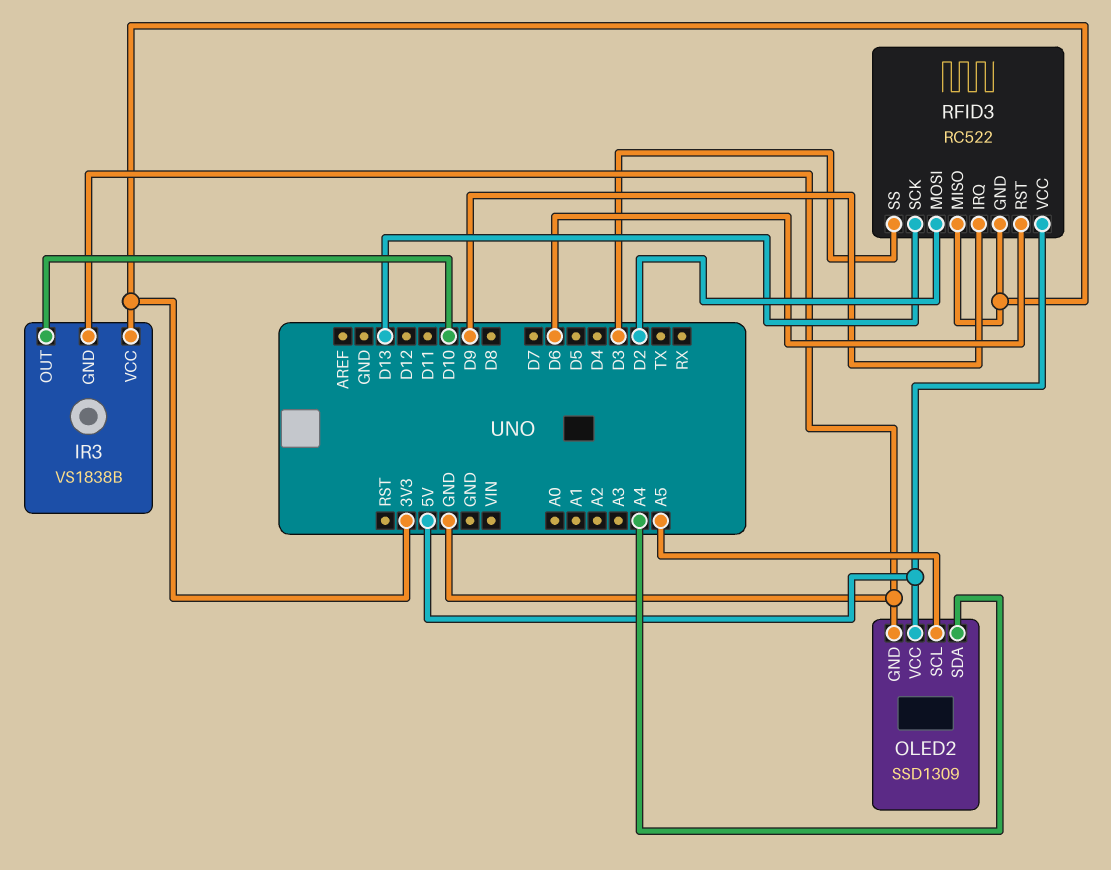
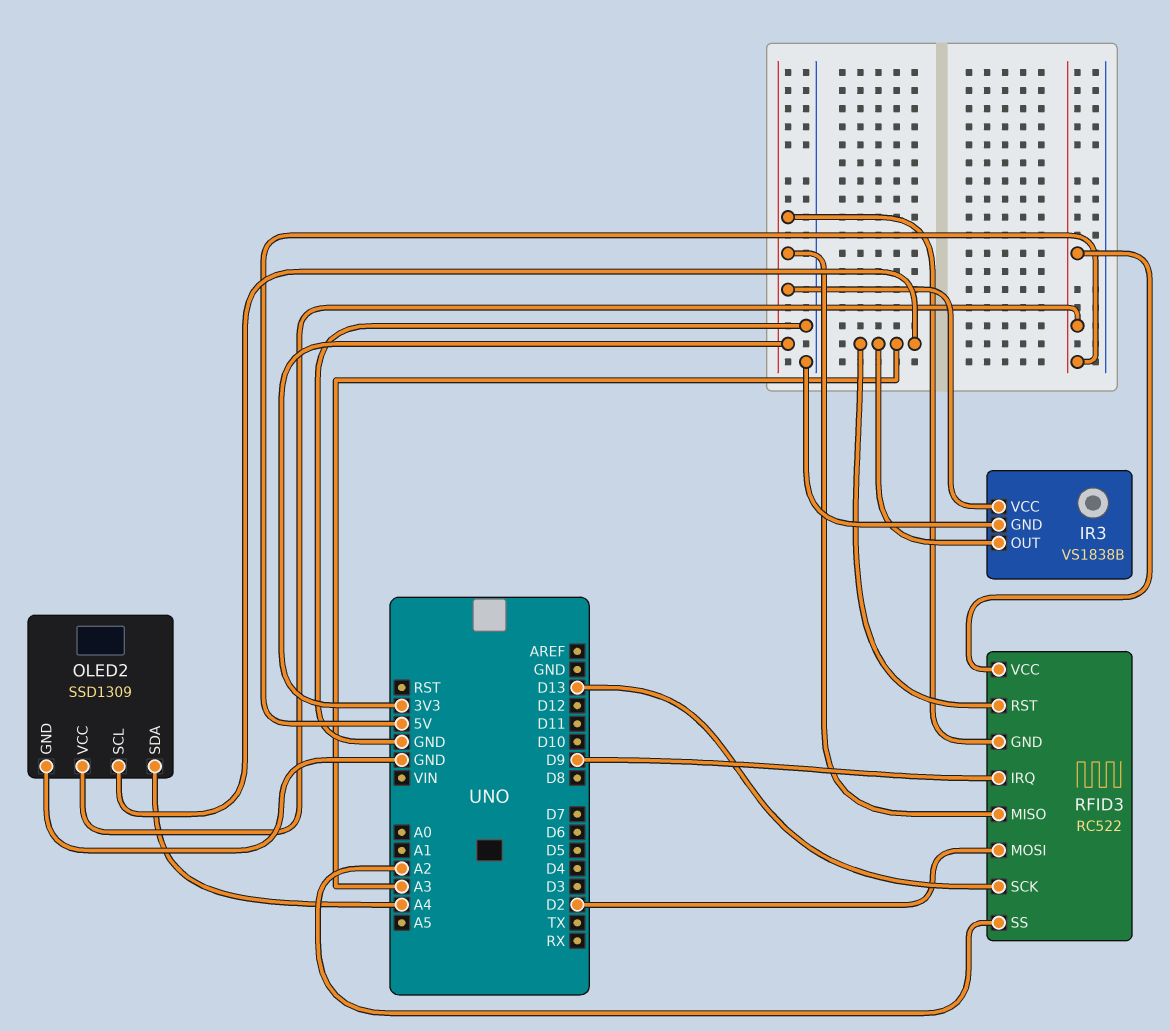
IR3 pin OUT: D10 -> A3
OLED2 pin SCL: A5 -> A3
RFID3 pin RST: D6 -> A3
RFID3 pin SS: D3 -> A2

